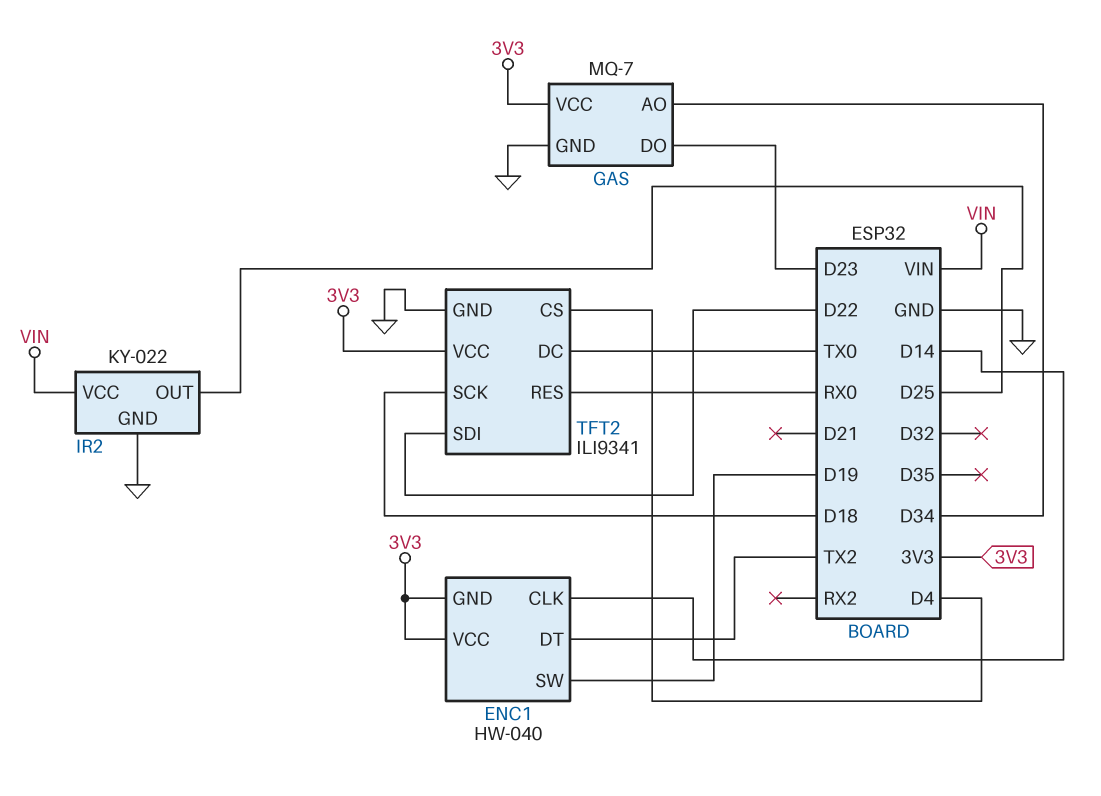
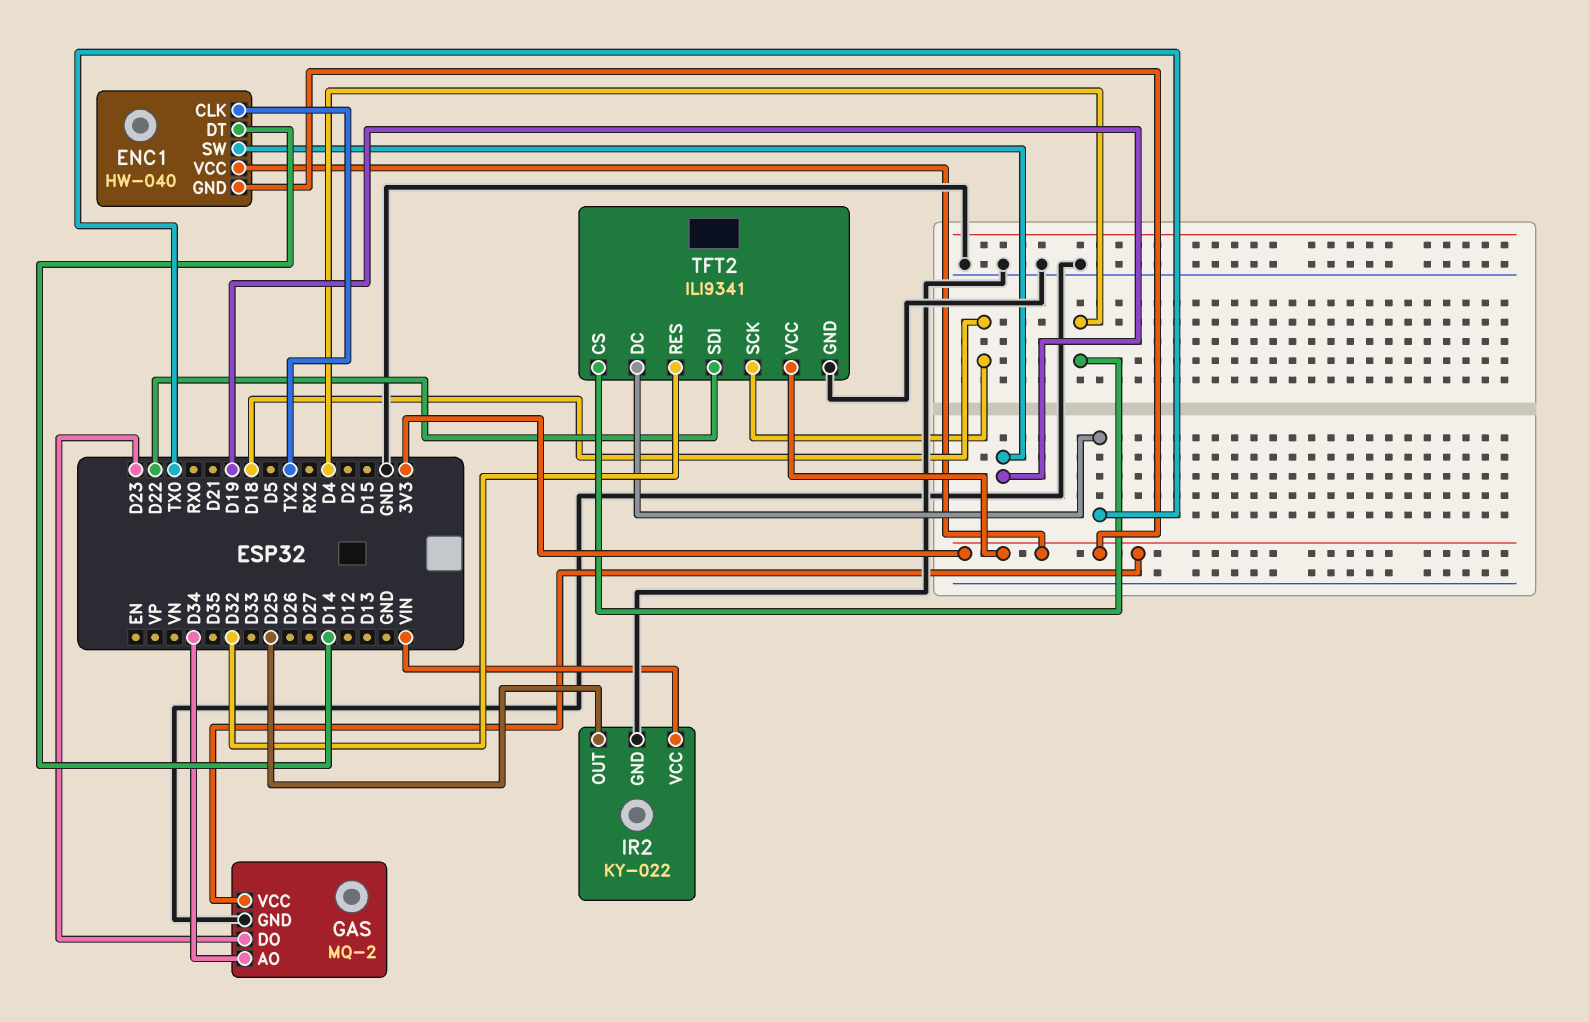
ENC1 pin CLK: D14 -> TX2
ENC1 pin DT: TX2 -> D14
GAS: MQ-7 -> MQ-2
TFT2 pin RES: RX0 -> D32

